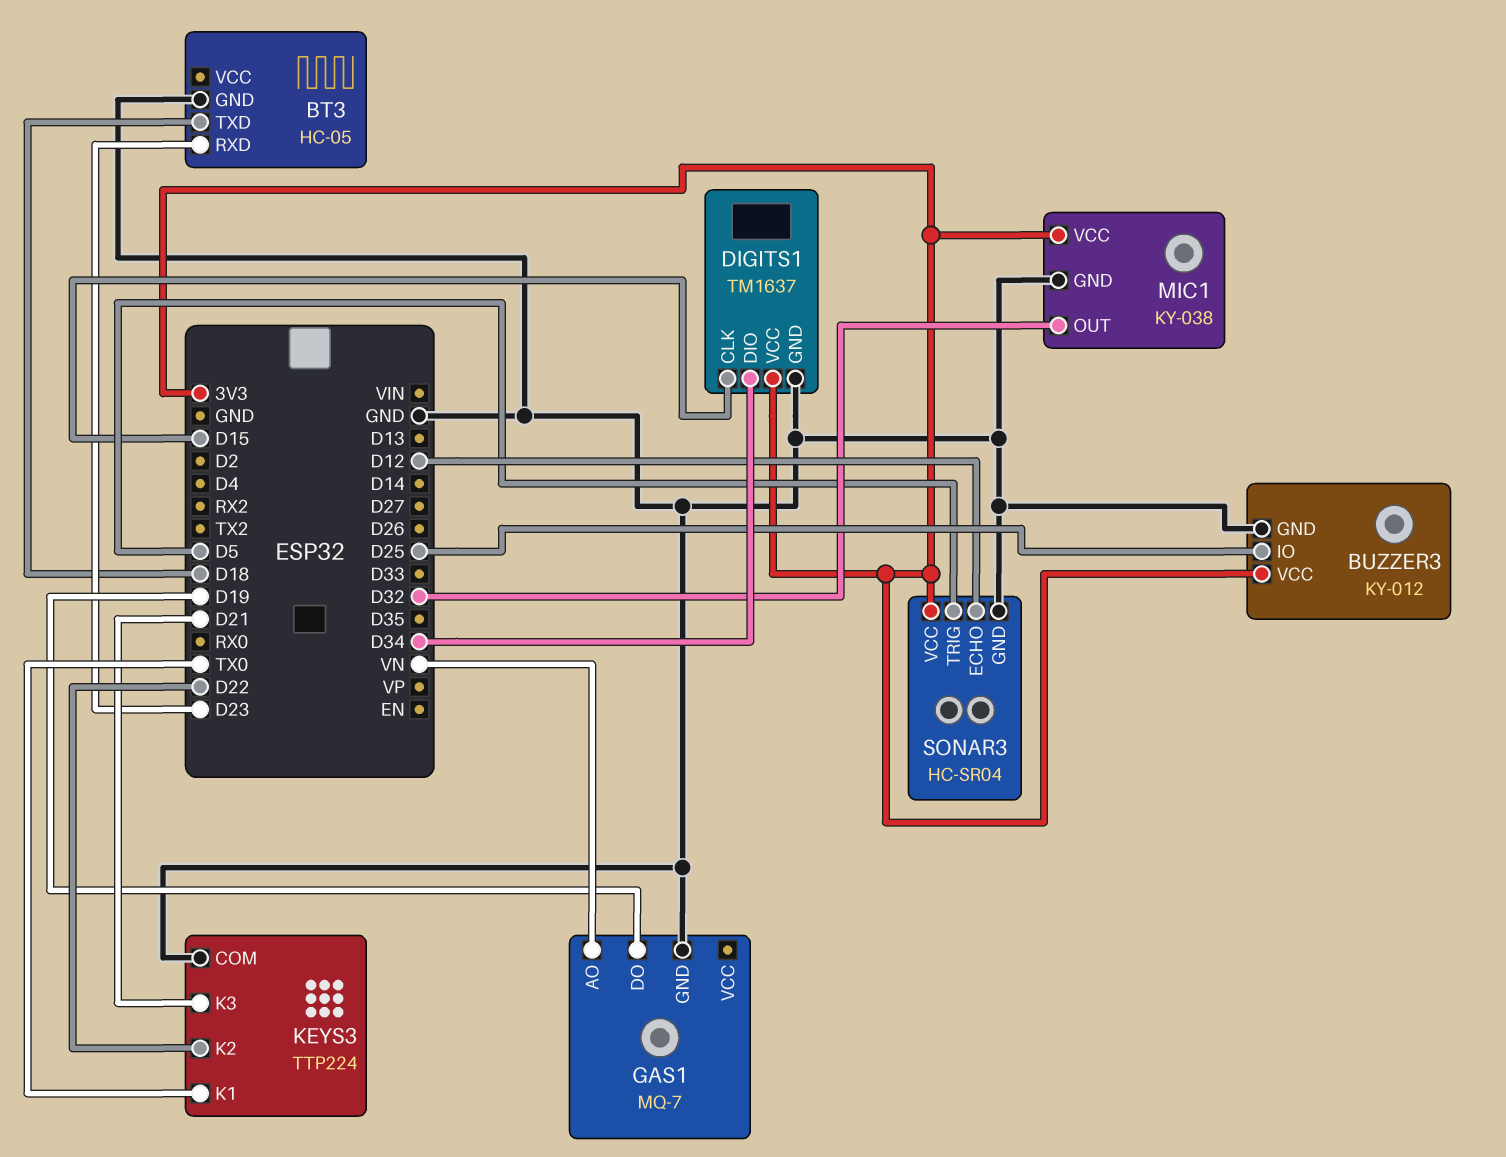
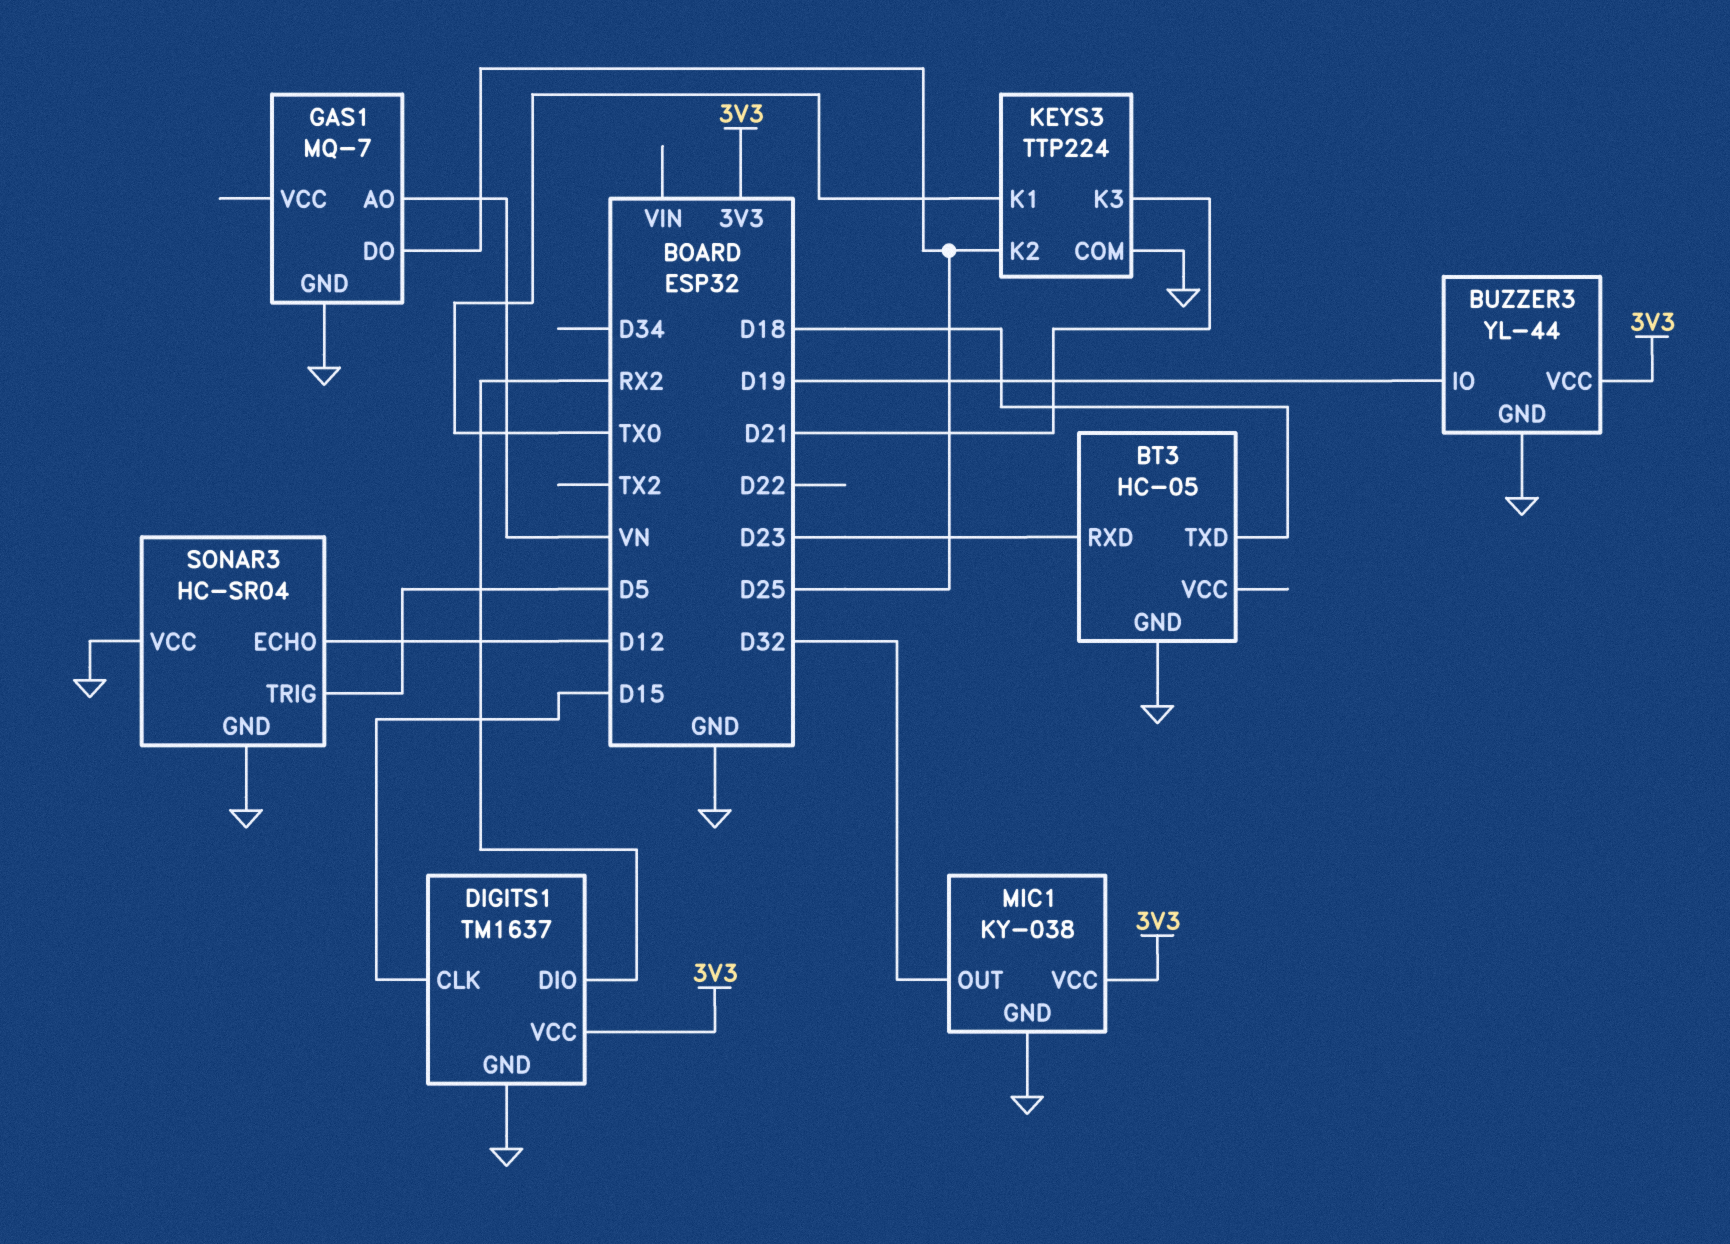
BUZZER3: KY-012 -> YL-44
BUZZER3 pin IO: D25 -> D19
DIGITS1 pin DIO: D34 -> RX2
GAS1 pin DO: D19 -> D25
KEYS3 pin K2: D22 -> D25
SONAR3 pin VCC: 3V3 -> GND

